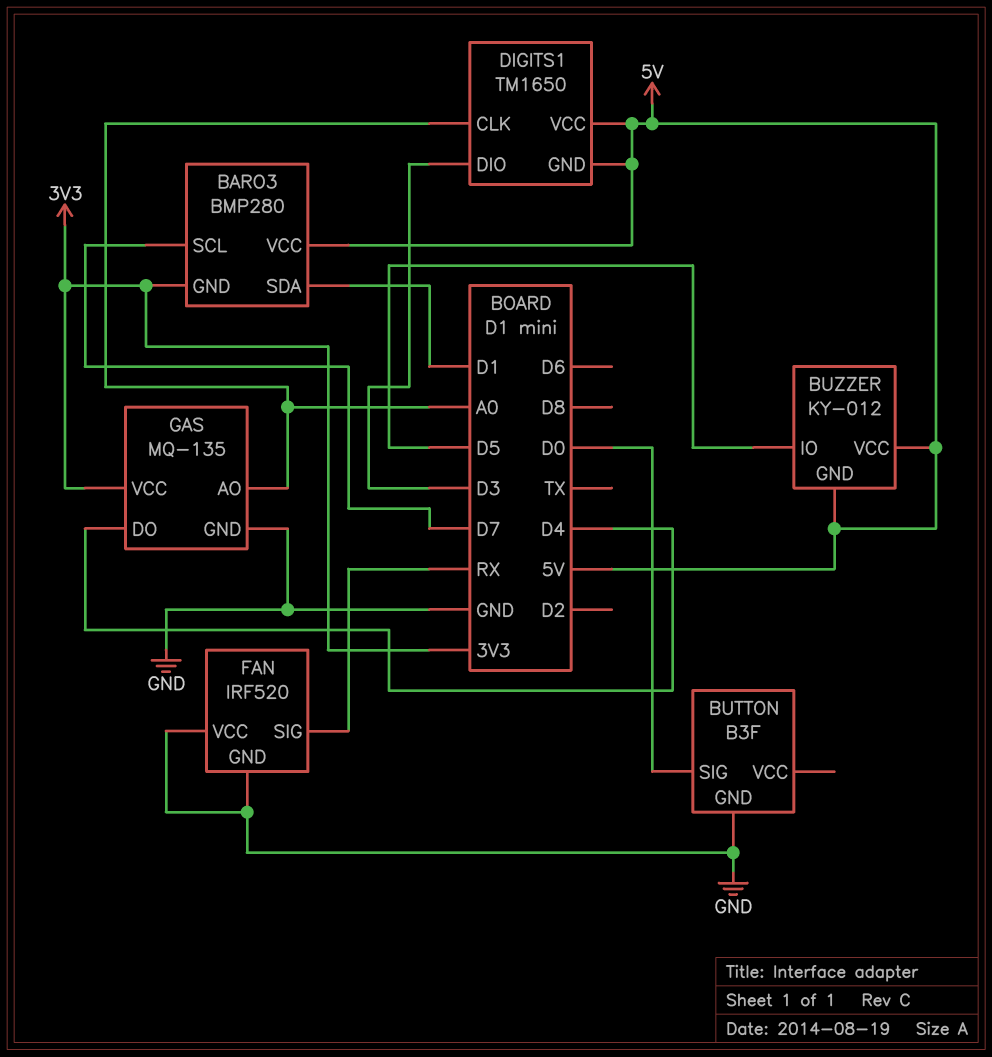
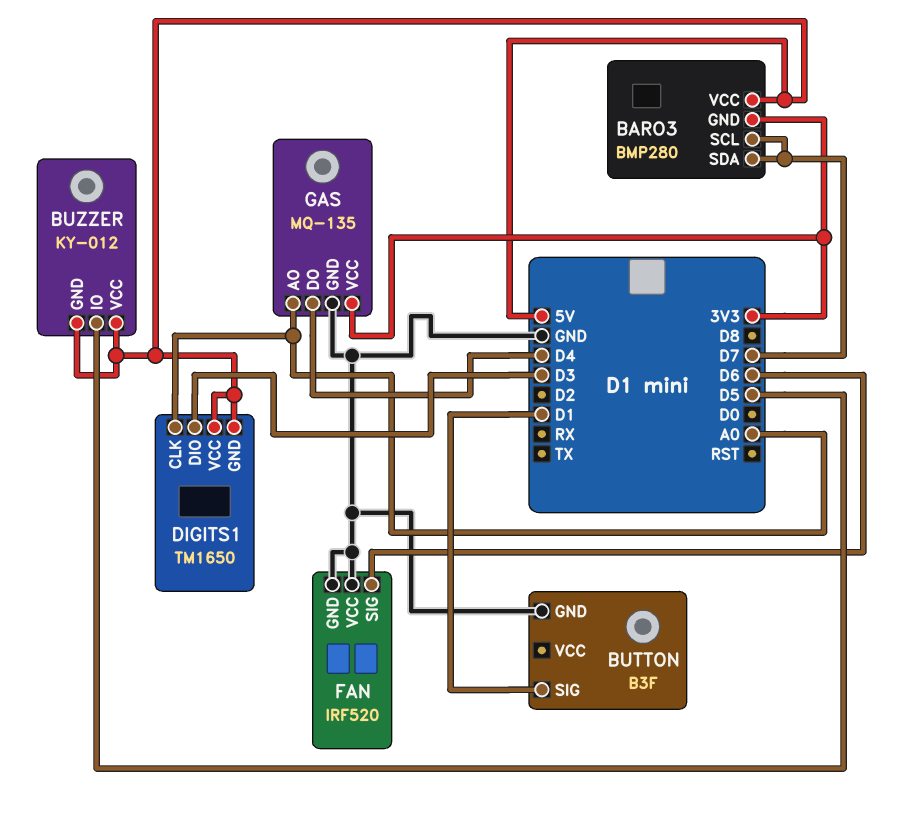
BARO3 pin SDA: D1 -> D7
BUTTON pin SIG: D0 -> D1
FAN pin SIG: RX -> D6

